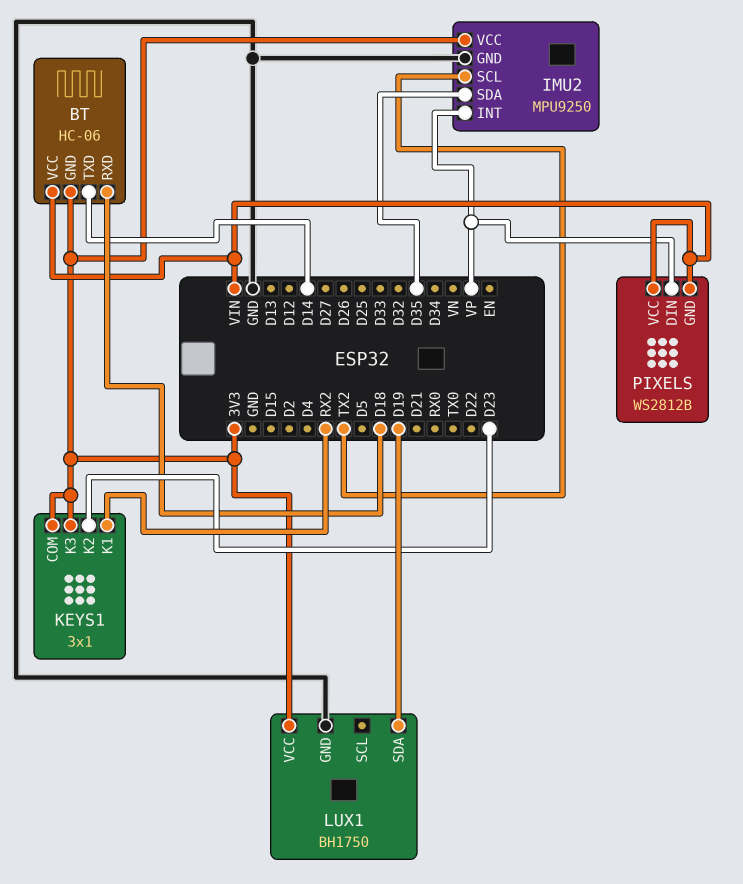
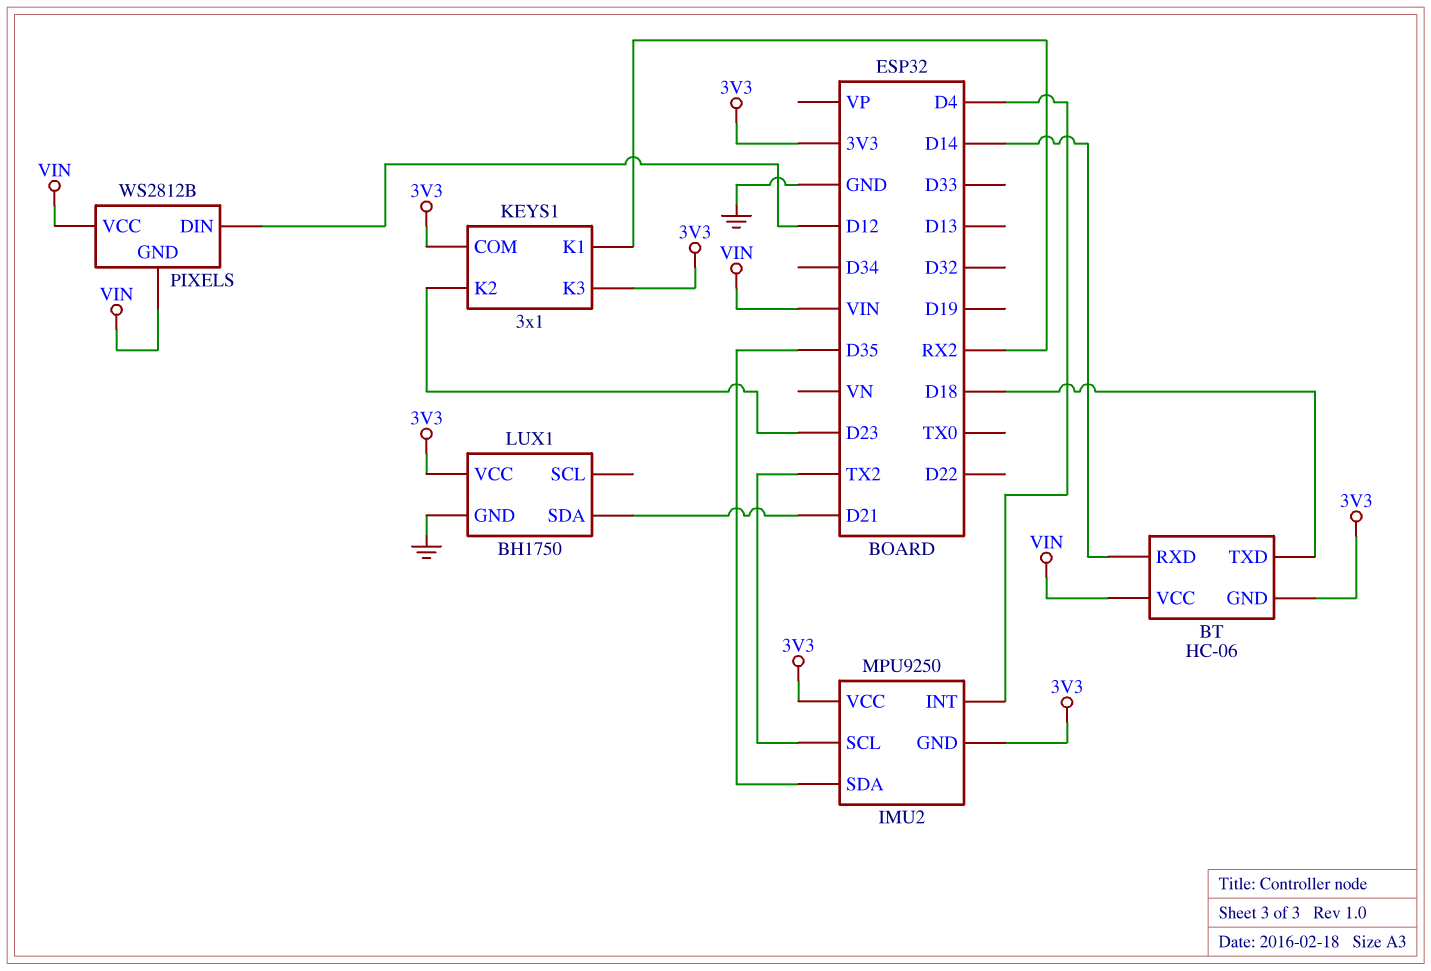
BT pin RXD: D18 -> D14
BT pin TXD: D14 -> D18
IMU2 pin GND: GND -> 3V3
IMU2 pin INT: VP -> D4
LUX1 pin SDA: D19 -> D21
PIXELS pin DIN: VP -> D12

